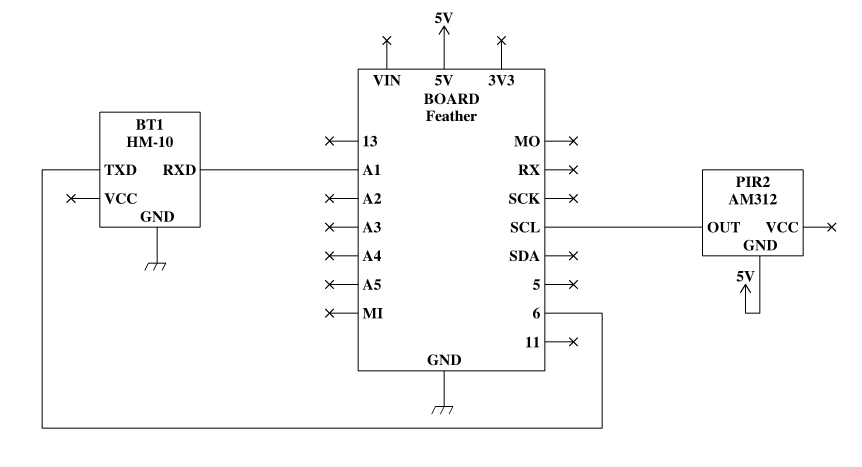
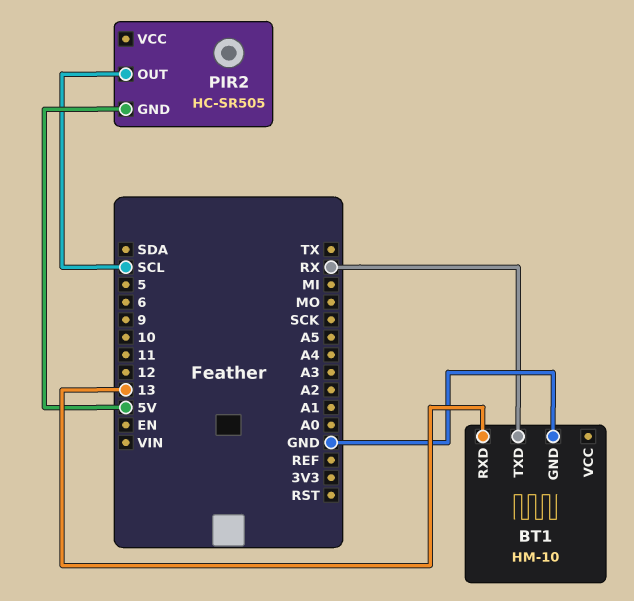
BT1 pin RXD: A1 -> 13
BT1 pin TXD: 6 -> RX
PIR2: AM312 -> HC-SR505

